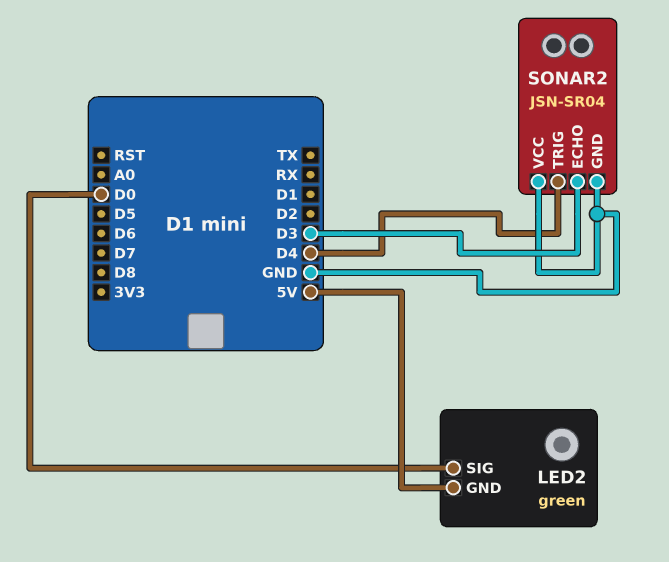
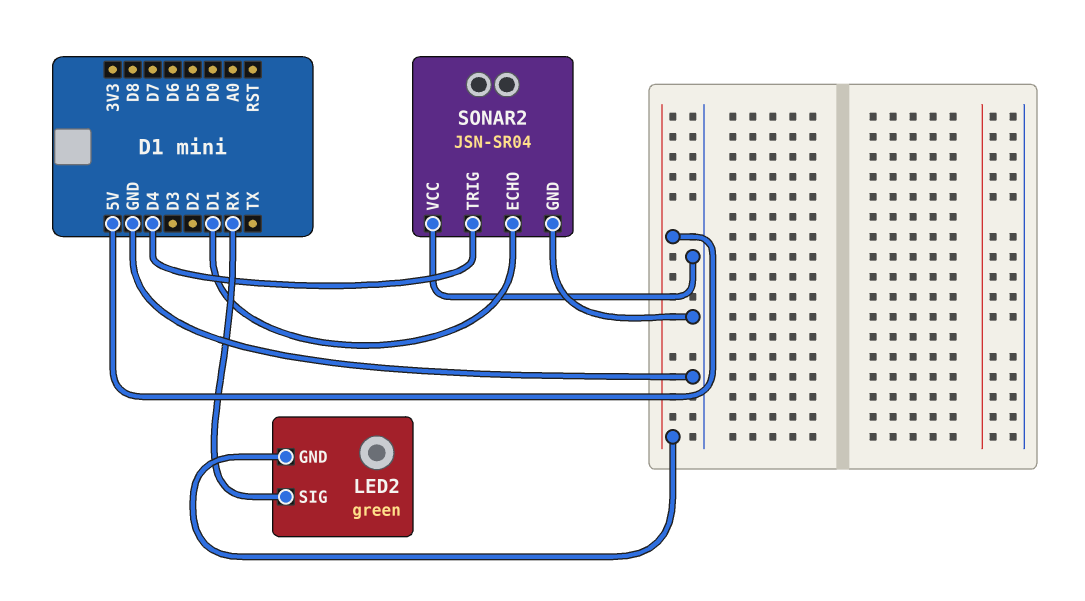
LED2 pin SIG: D0 -> RX
SONAR2 pin ECHO: D3 -> D1

